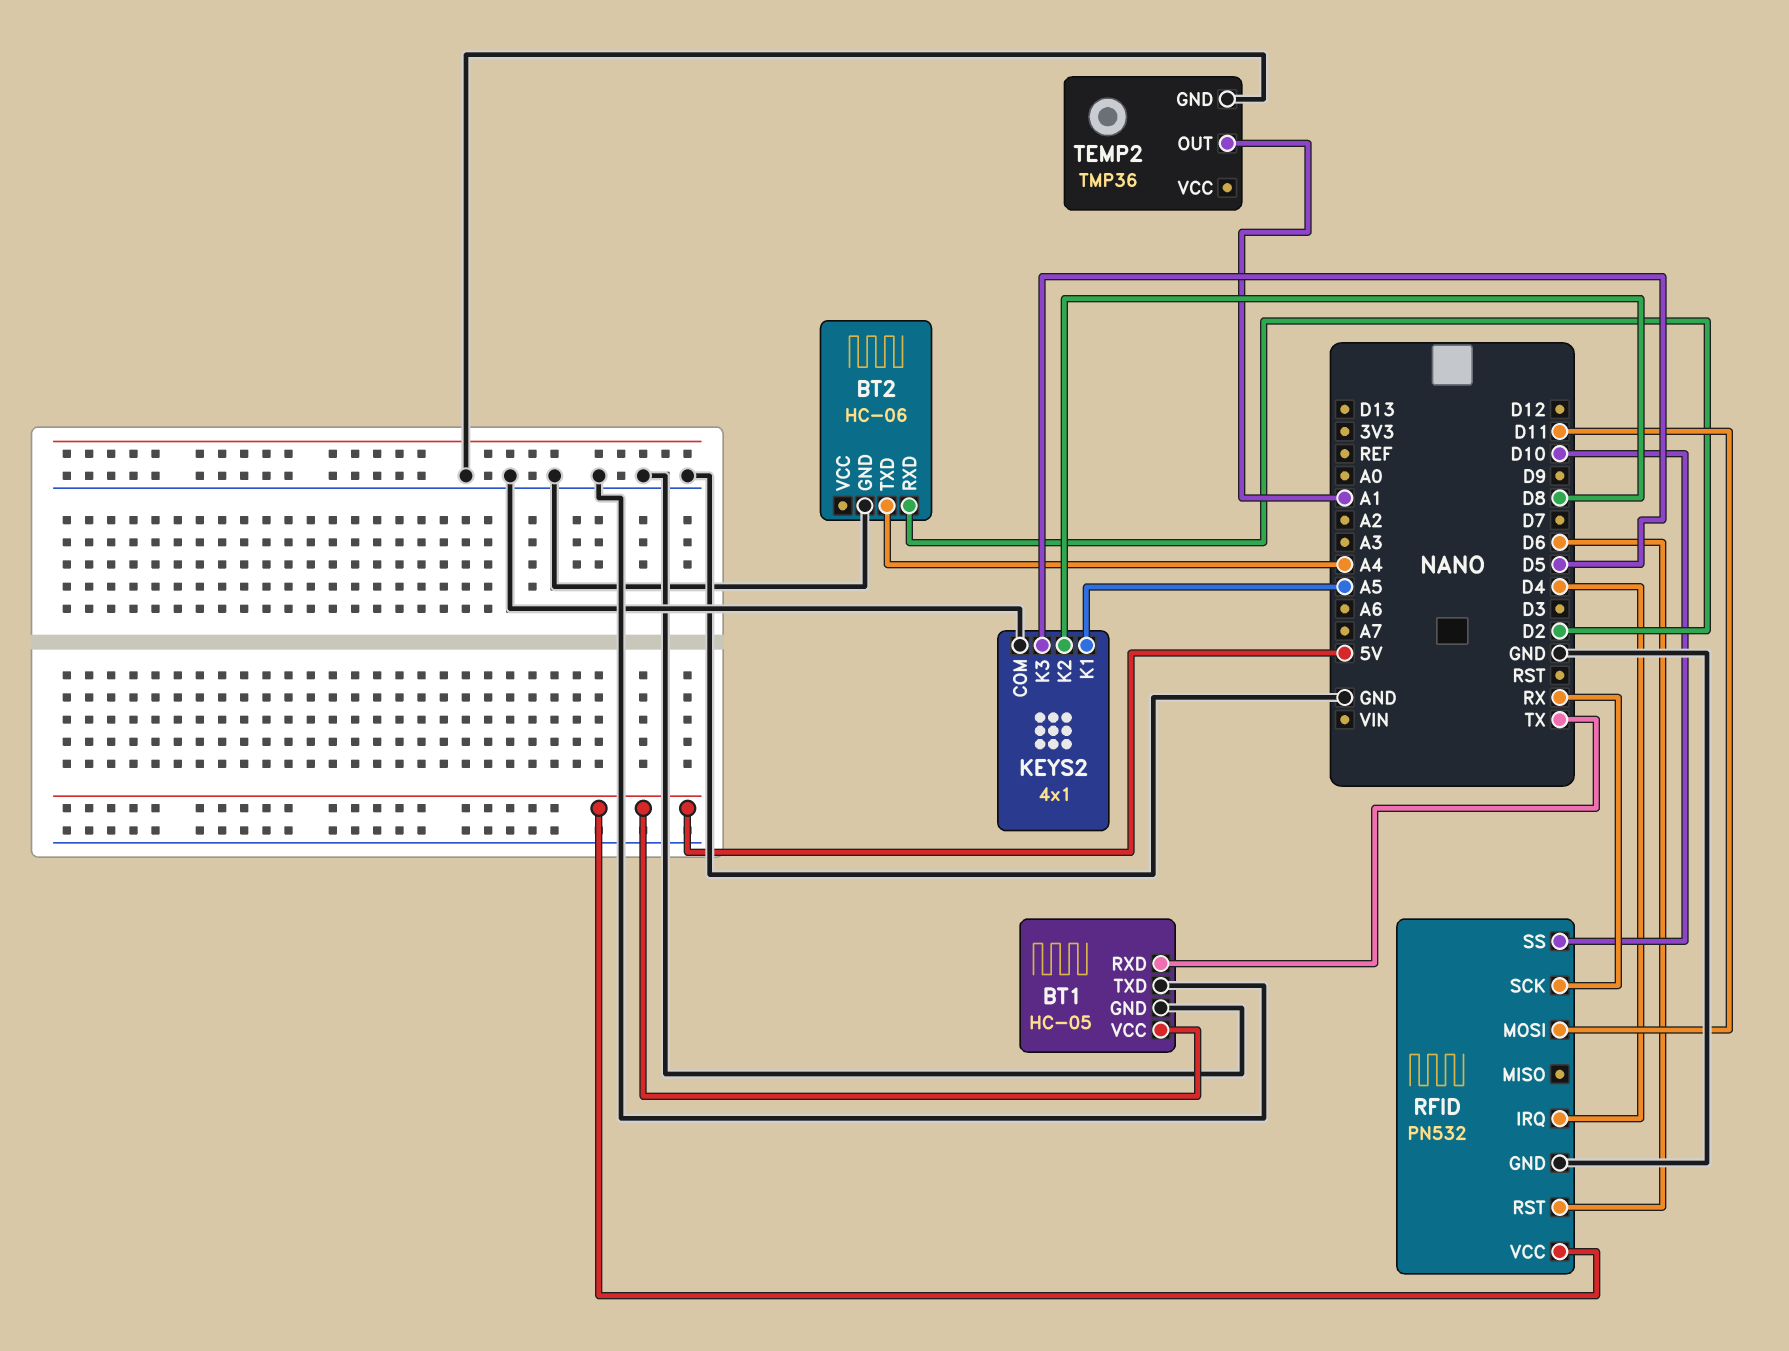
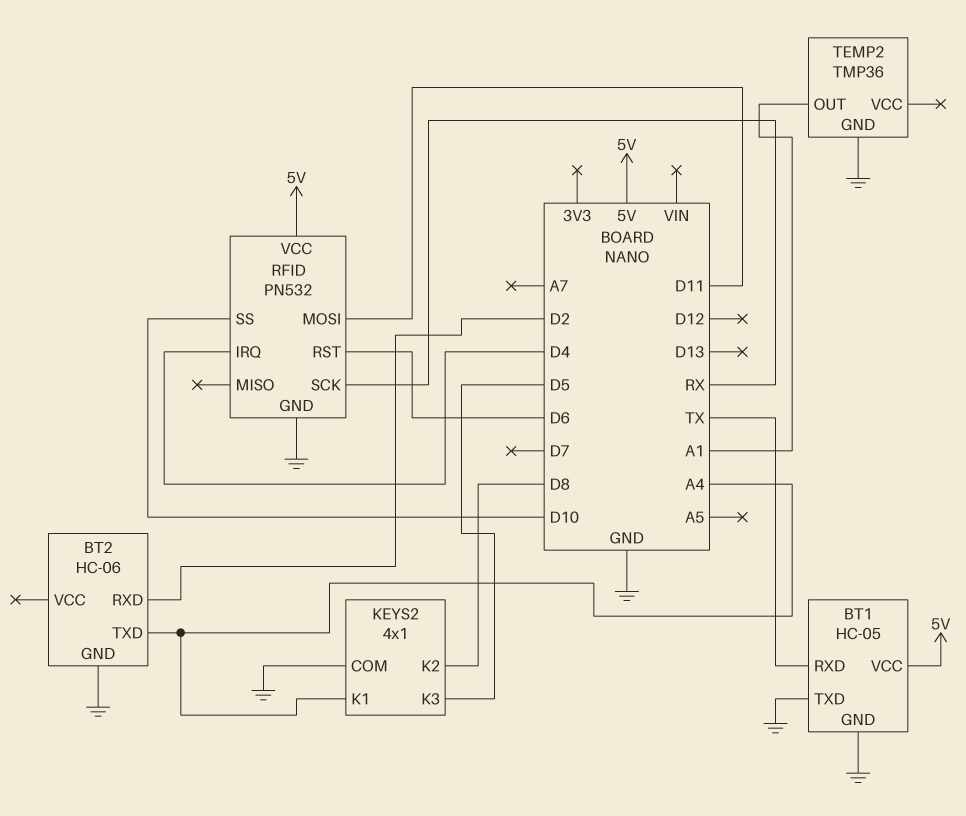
KEYS2 pin K1: A5 -> A4

